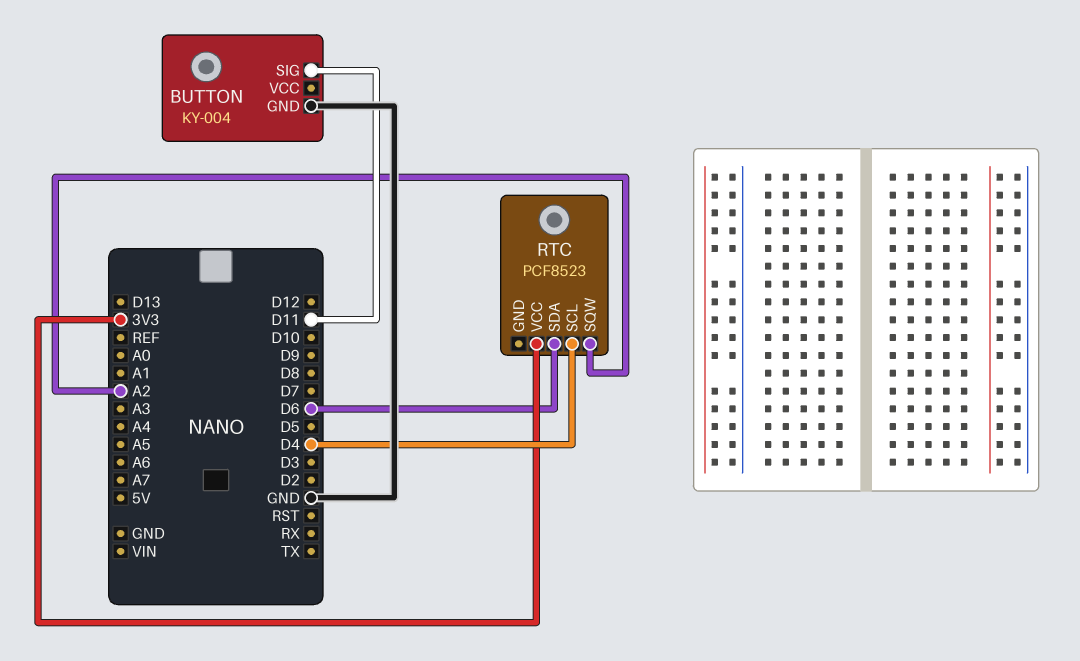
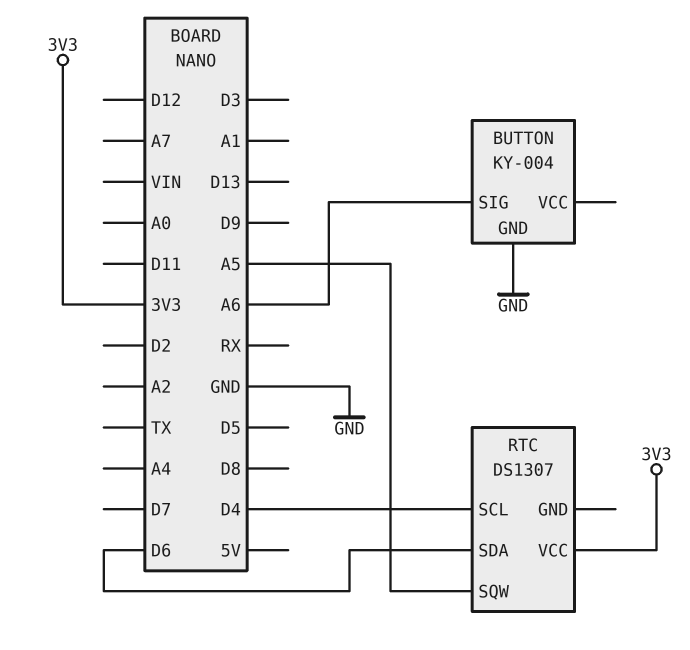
BUTTON pin SIG: D11 -> A6
RTC: PCF8523 -> DS1307
RTC pin SQW: A2 -> A5

